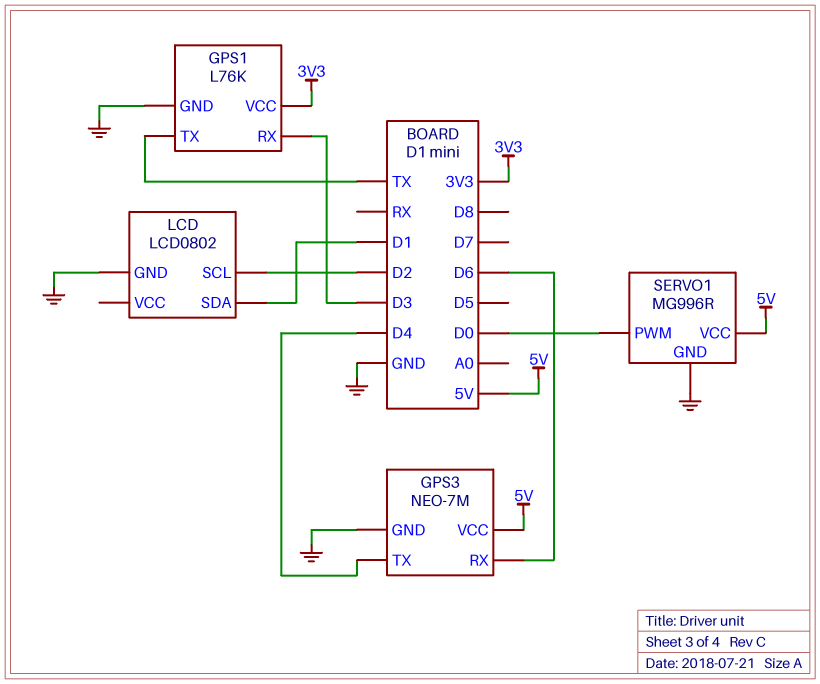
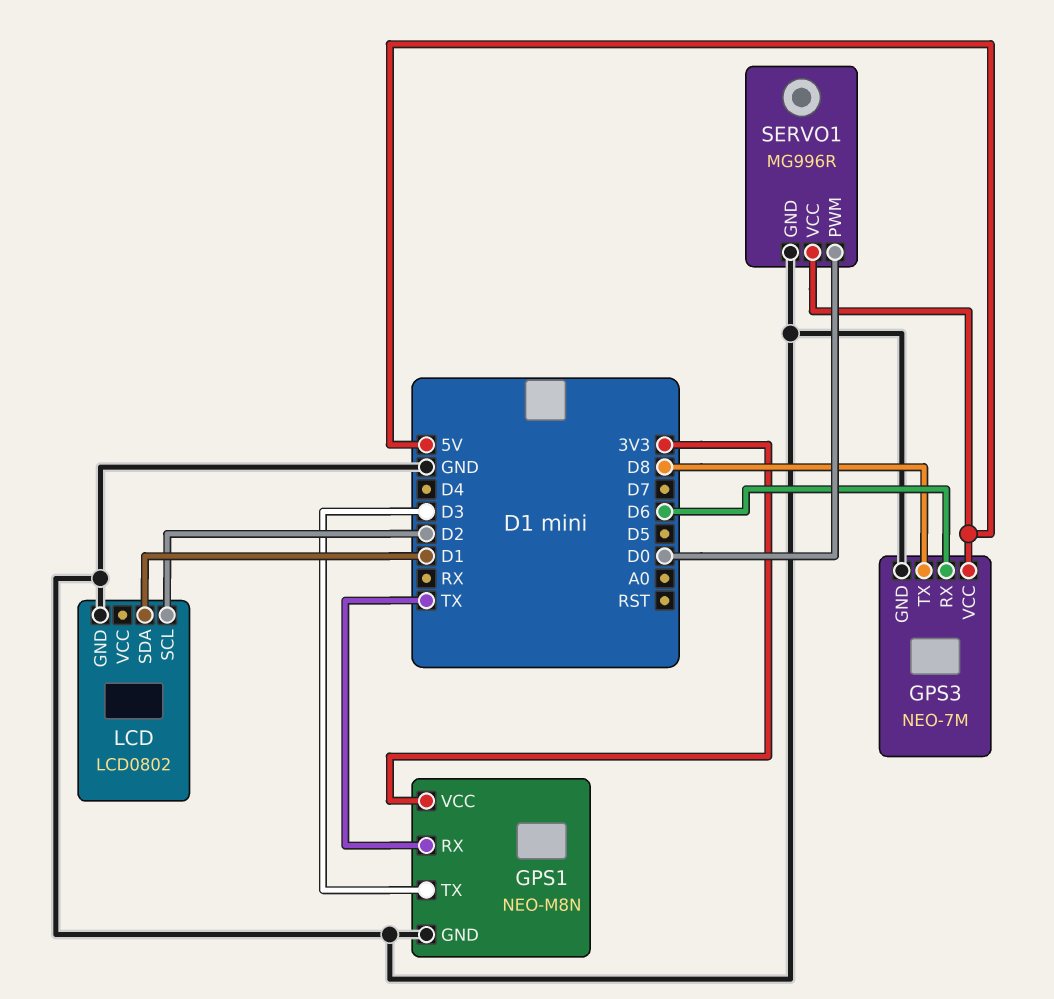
GPS1: L76K -> NEO-M8N
GPS1 pin RX: D3 -> TX
GPS1 pin TX: TX -> D3
GPS3 pin TX: D4 -> D8

